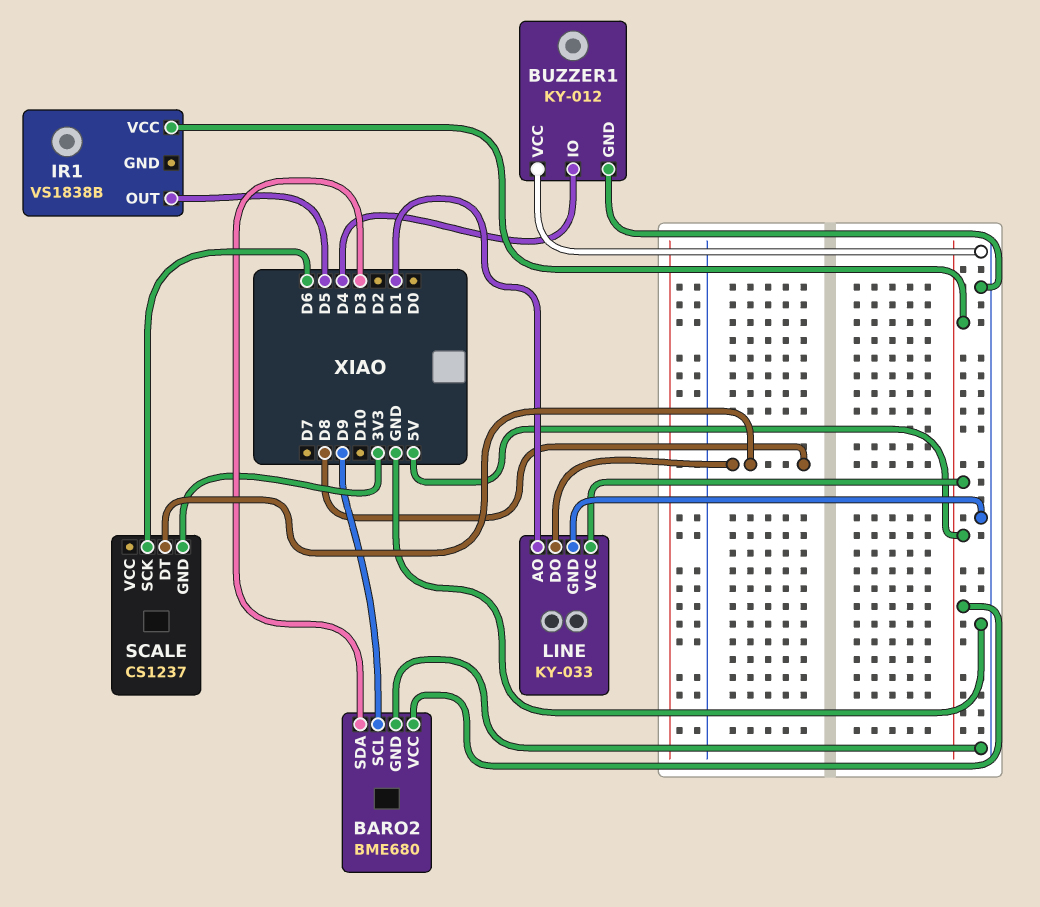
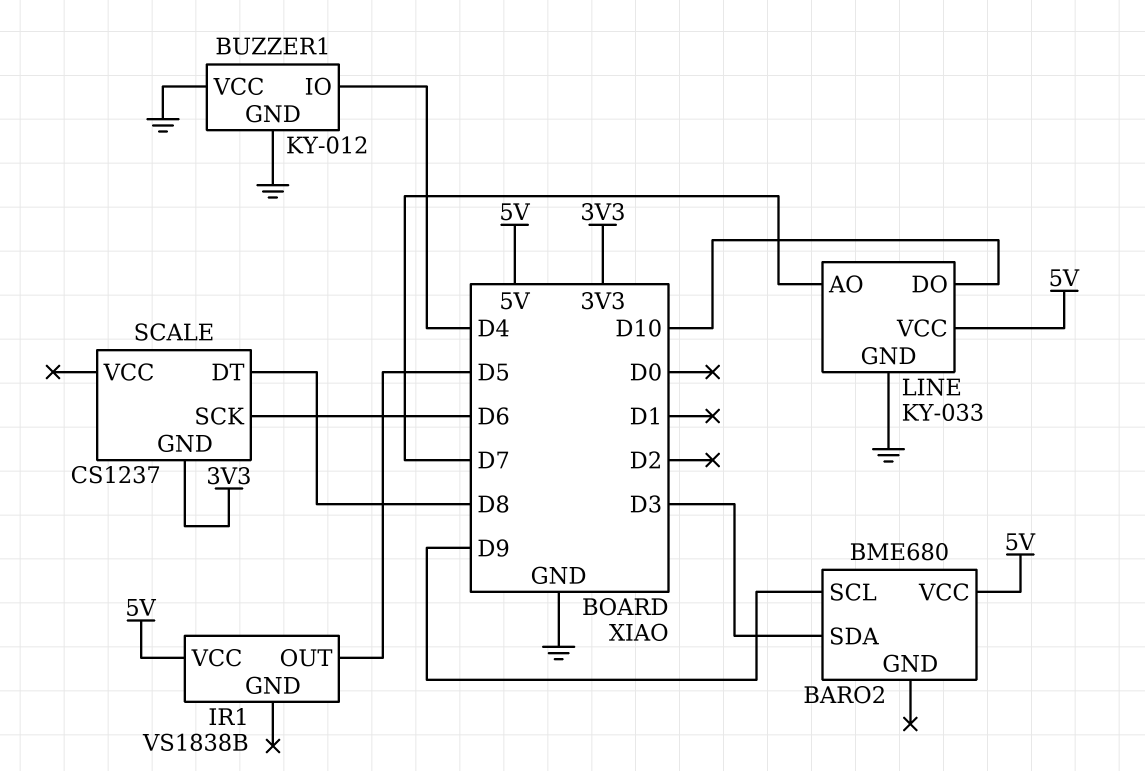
BARO2 pin GND: GND -> none
LINE pin AO: D1 -> D7
LINE pin DO: D8 -> D10

